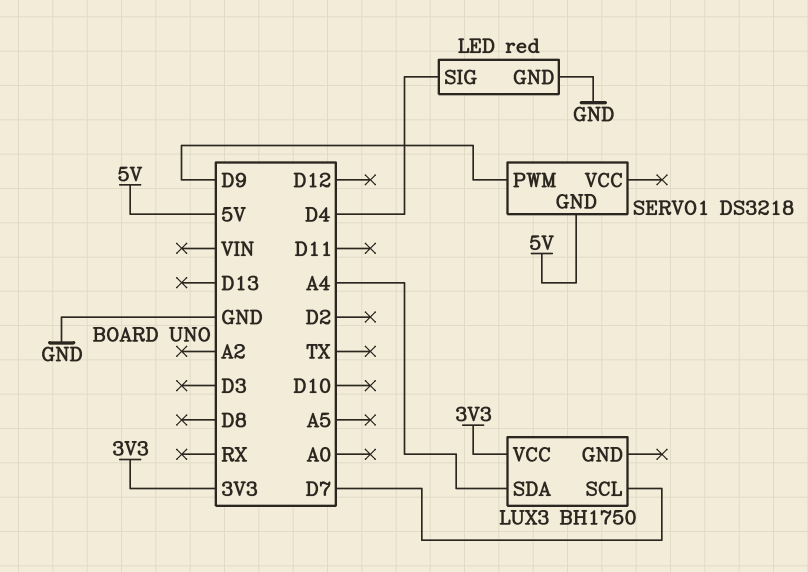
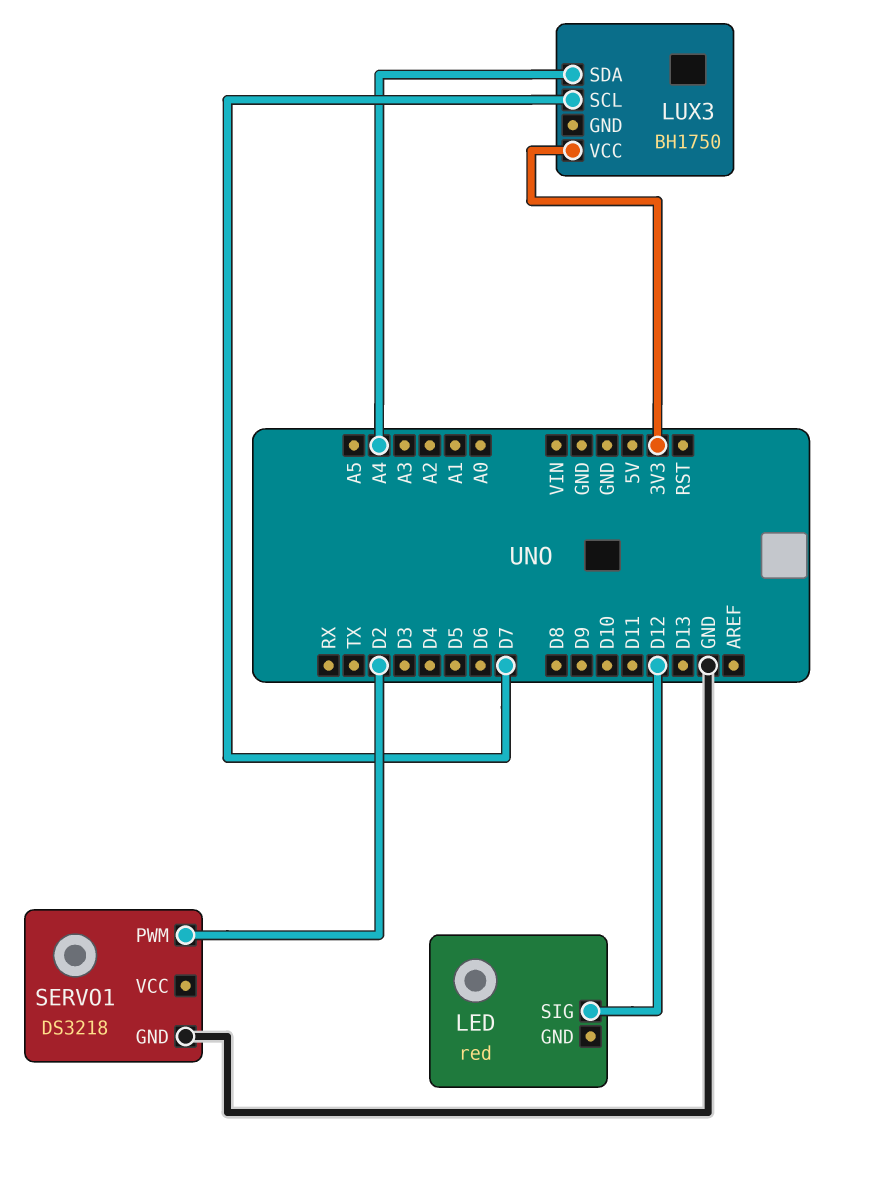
LED pin GND: GND -> none
LED pin SIG: D4 -> D12
SERVO1 pin GND: 5V -> GND
SERVO1 pin PWM: D9 -> D2

